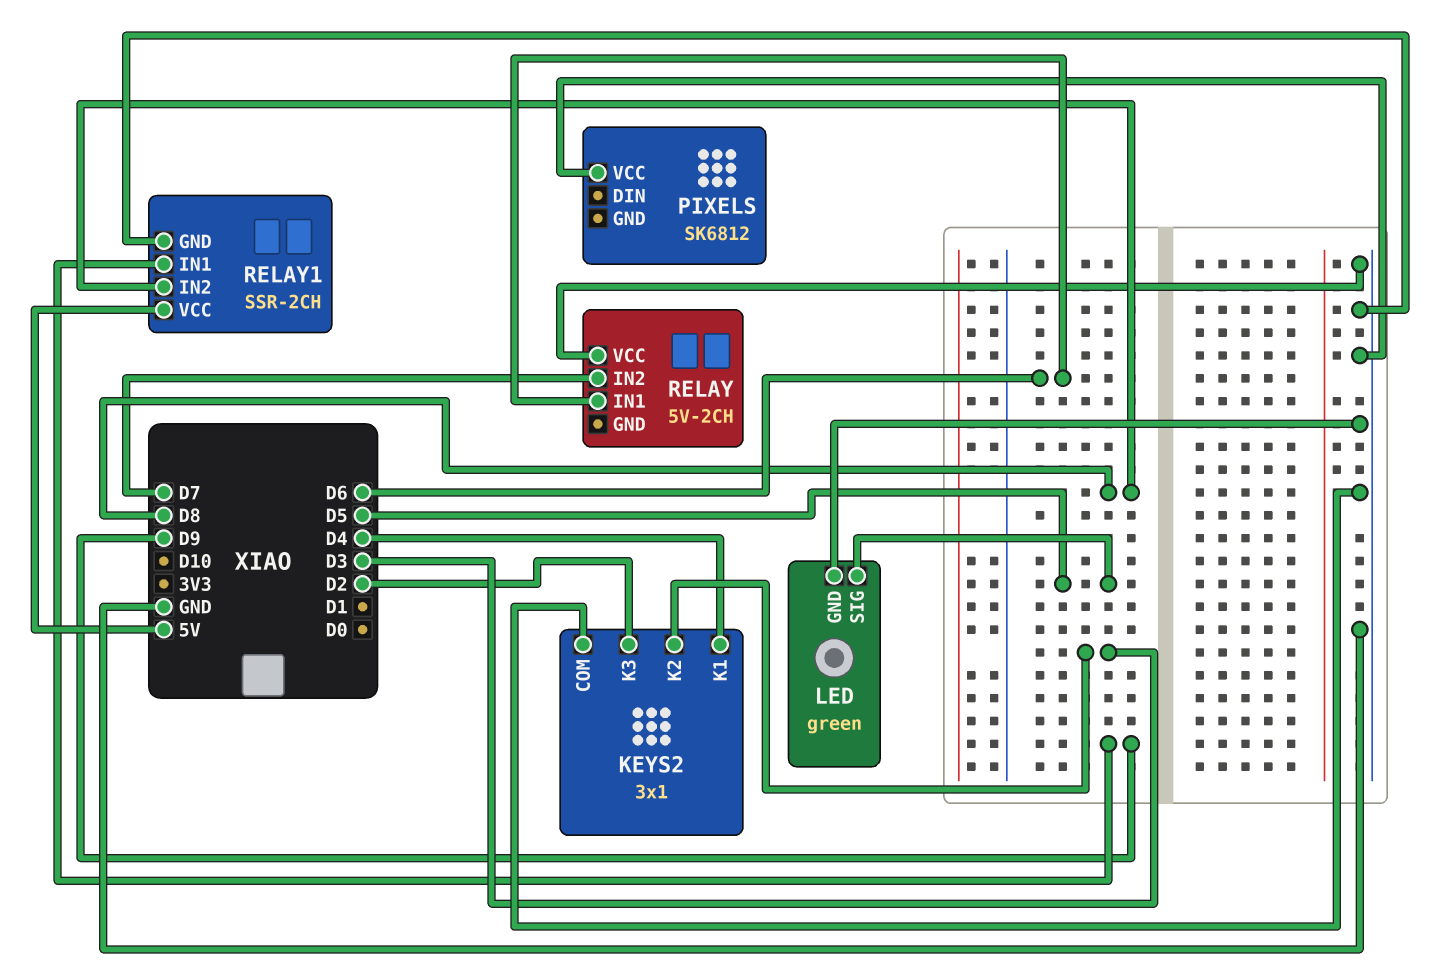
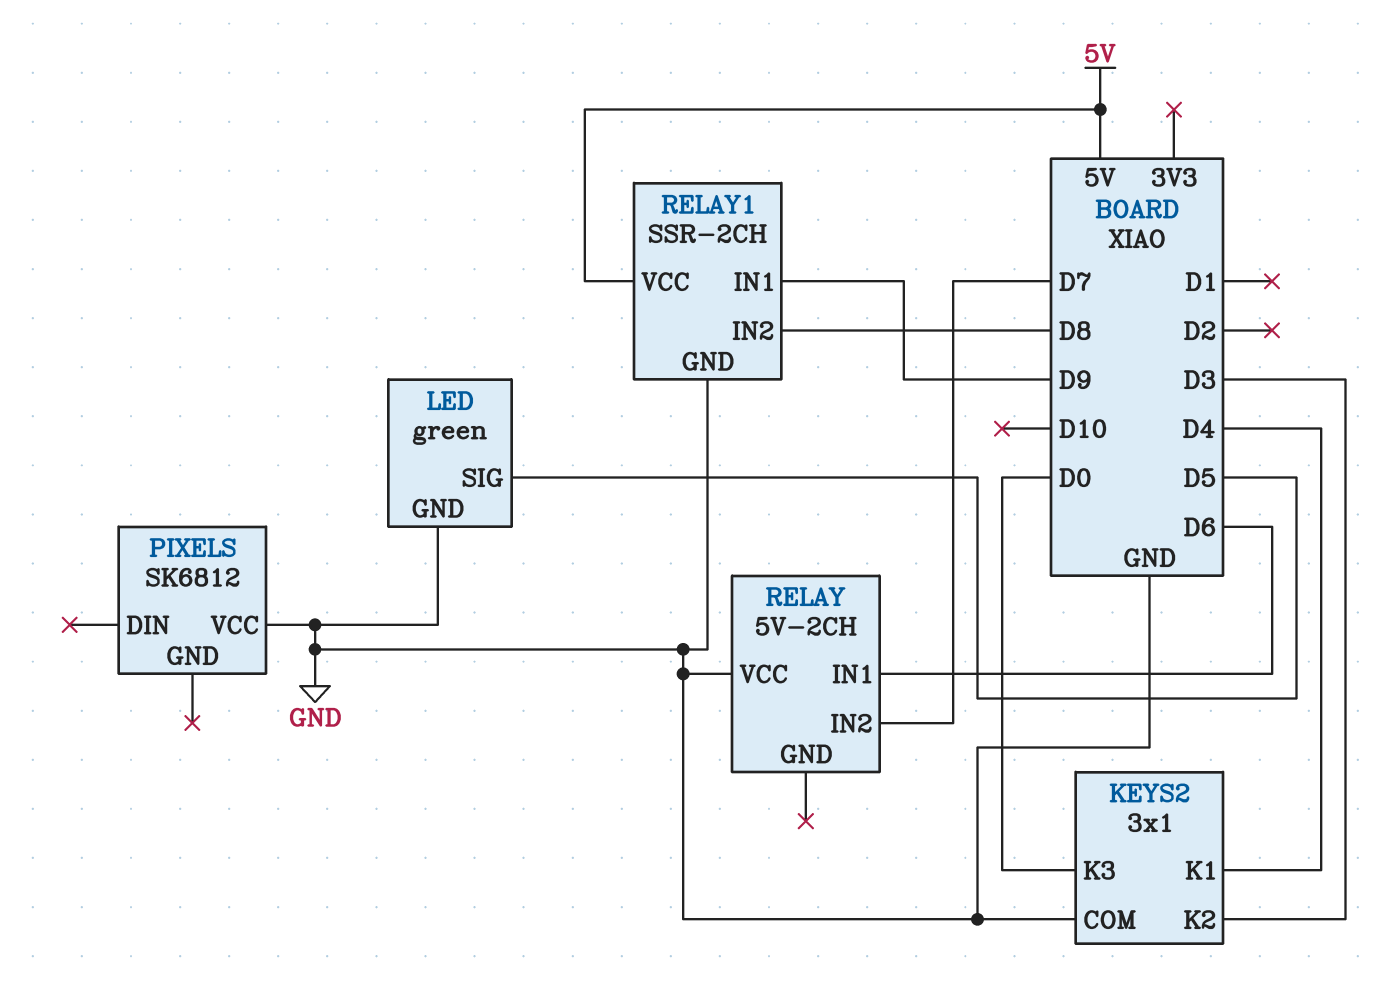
KEYS2 pin K3: D2 -> D0

